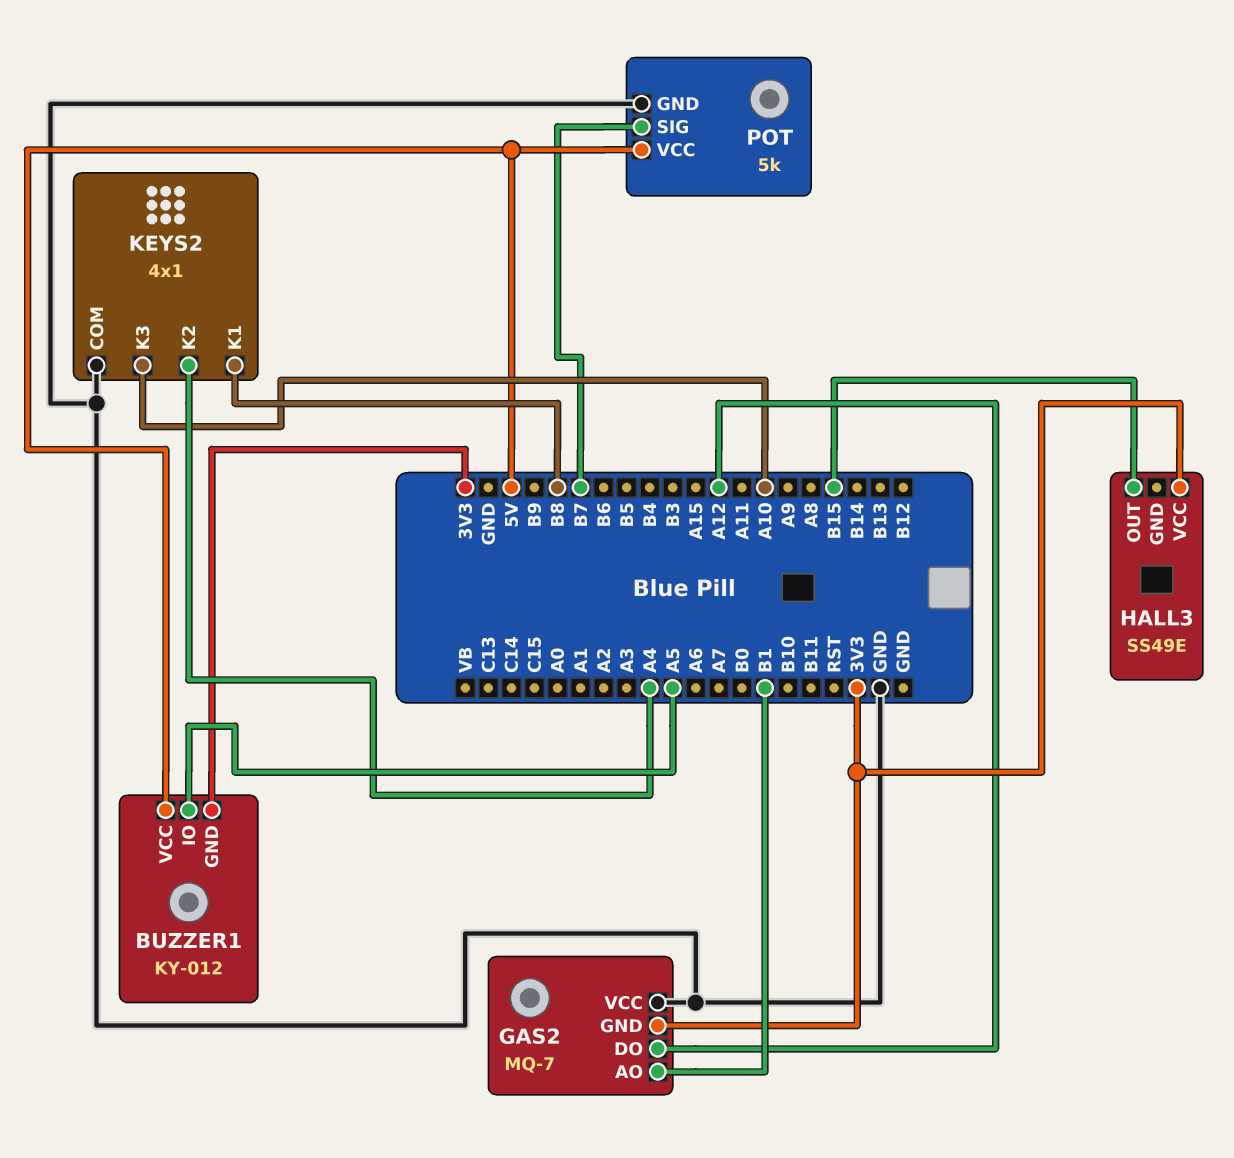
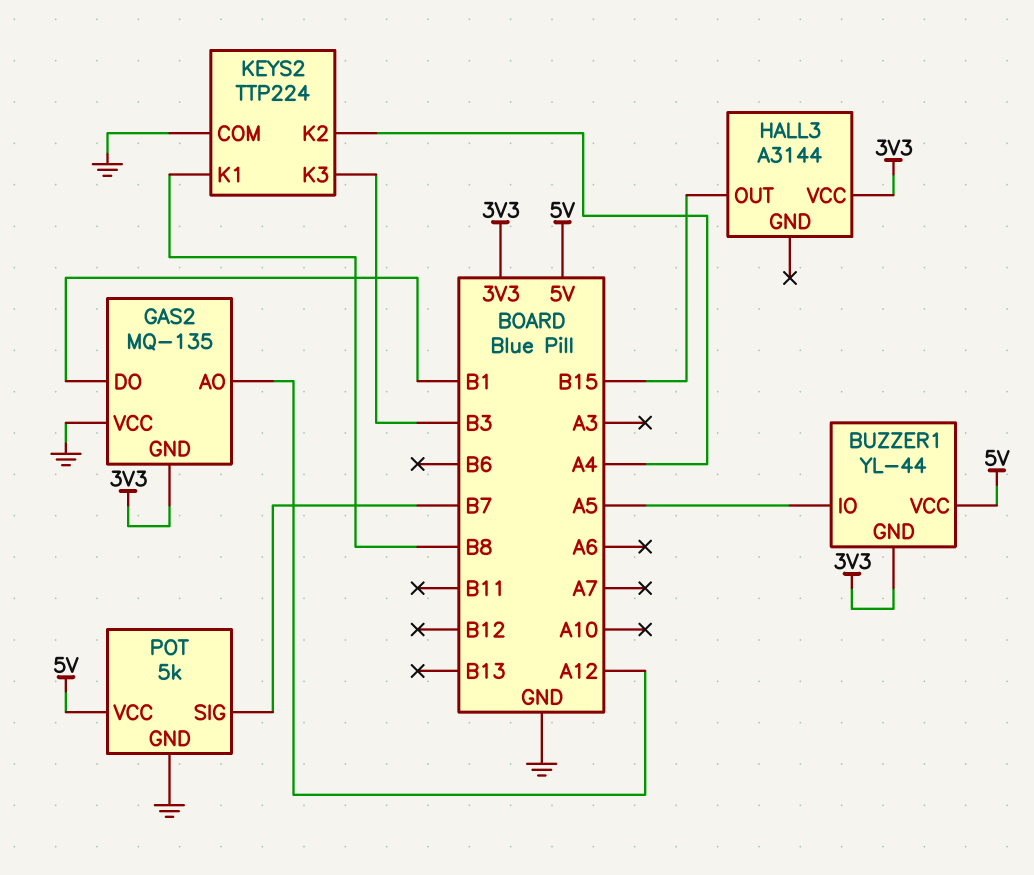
BUZZER1: KY-012 -> YL-44
GAS2: MQ-7 -> MQ-135
GAS2 pin AO: B1 -> A12
GAS2 pin DO: A12 -> B1
HALL3: SS49E -> A3144
KEYS2: 4x1 -> TTP224
KEYS2 pin K3: A10 -> B3

